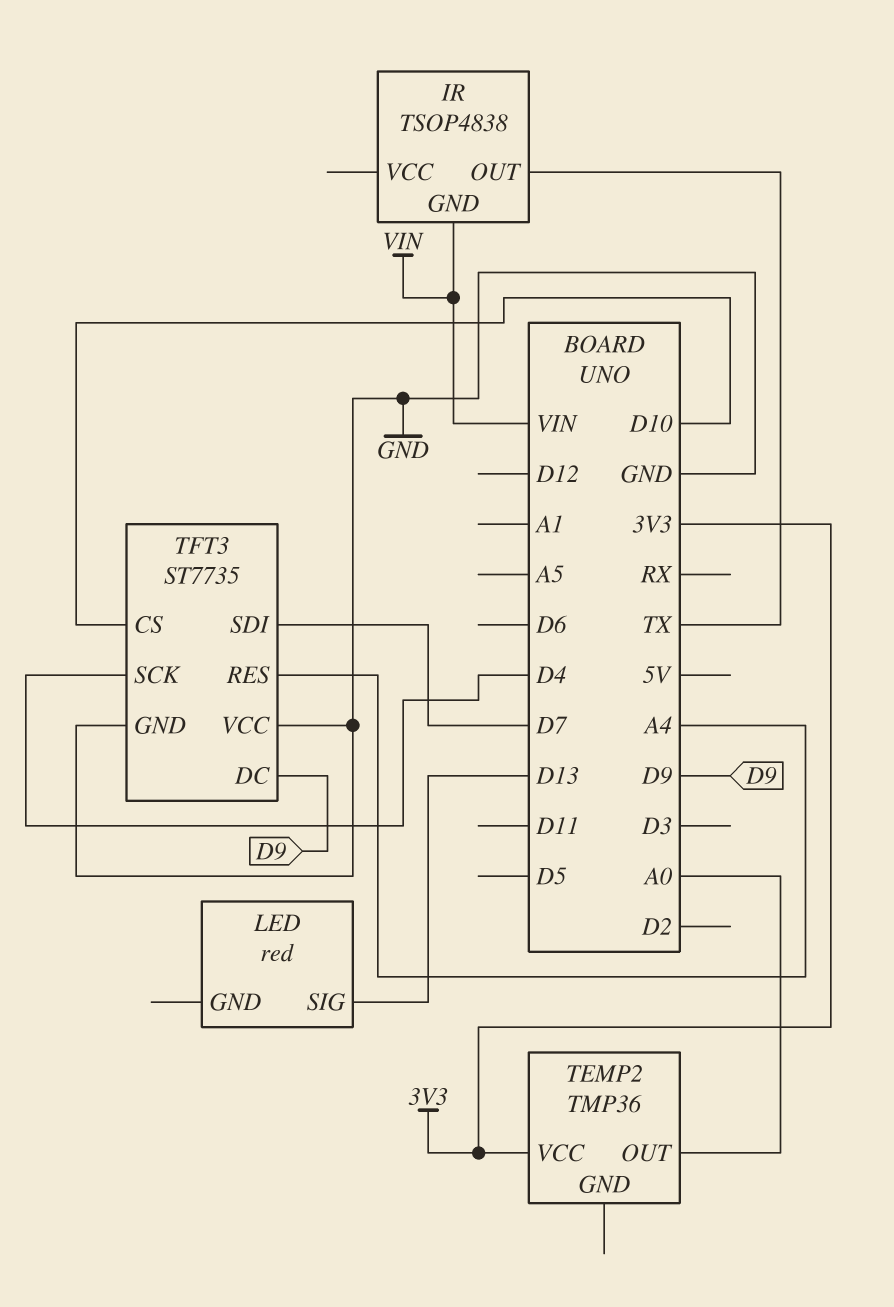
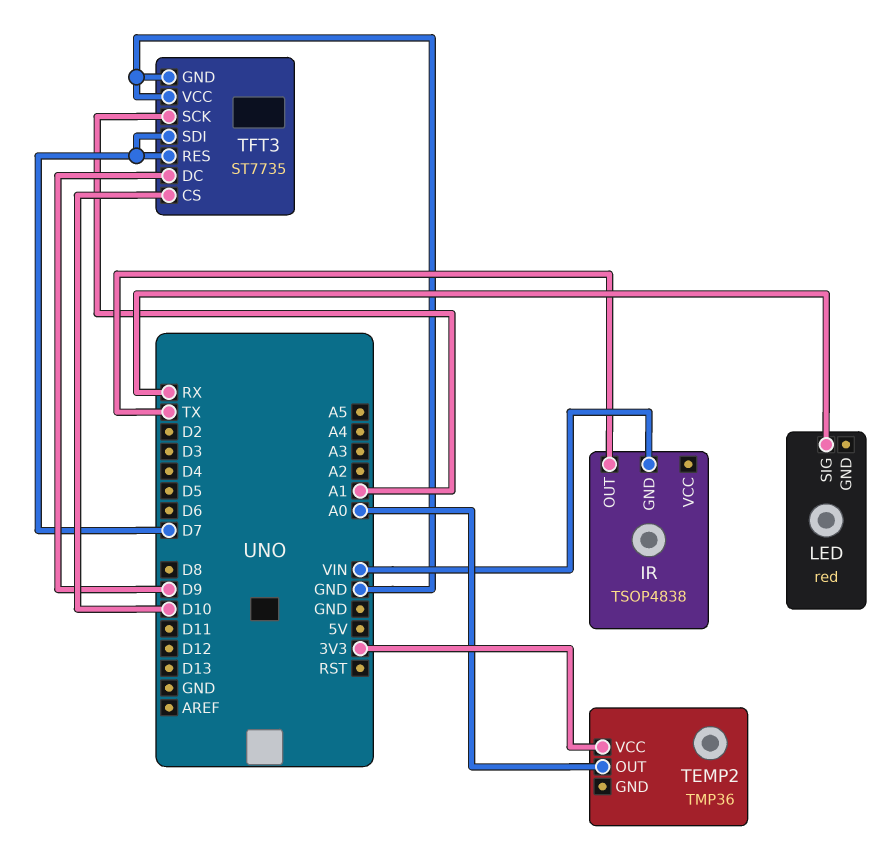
LED pin SIG: D13 -> RX
TFT3 pin RES: A4 -> D7
TFT3 pin SCK: D4 -> A1

